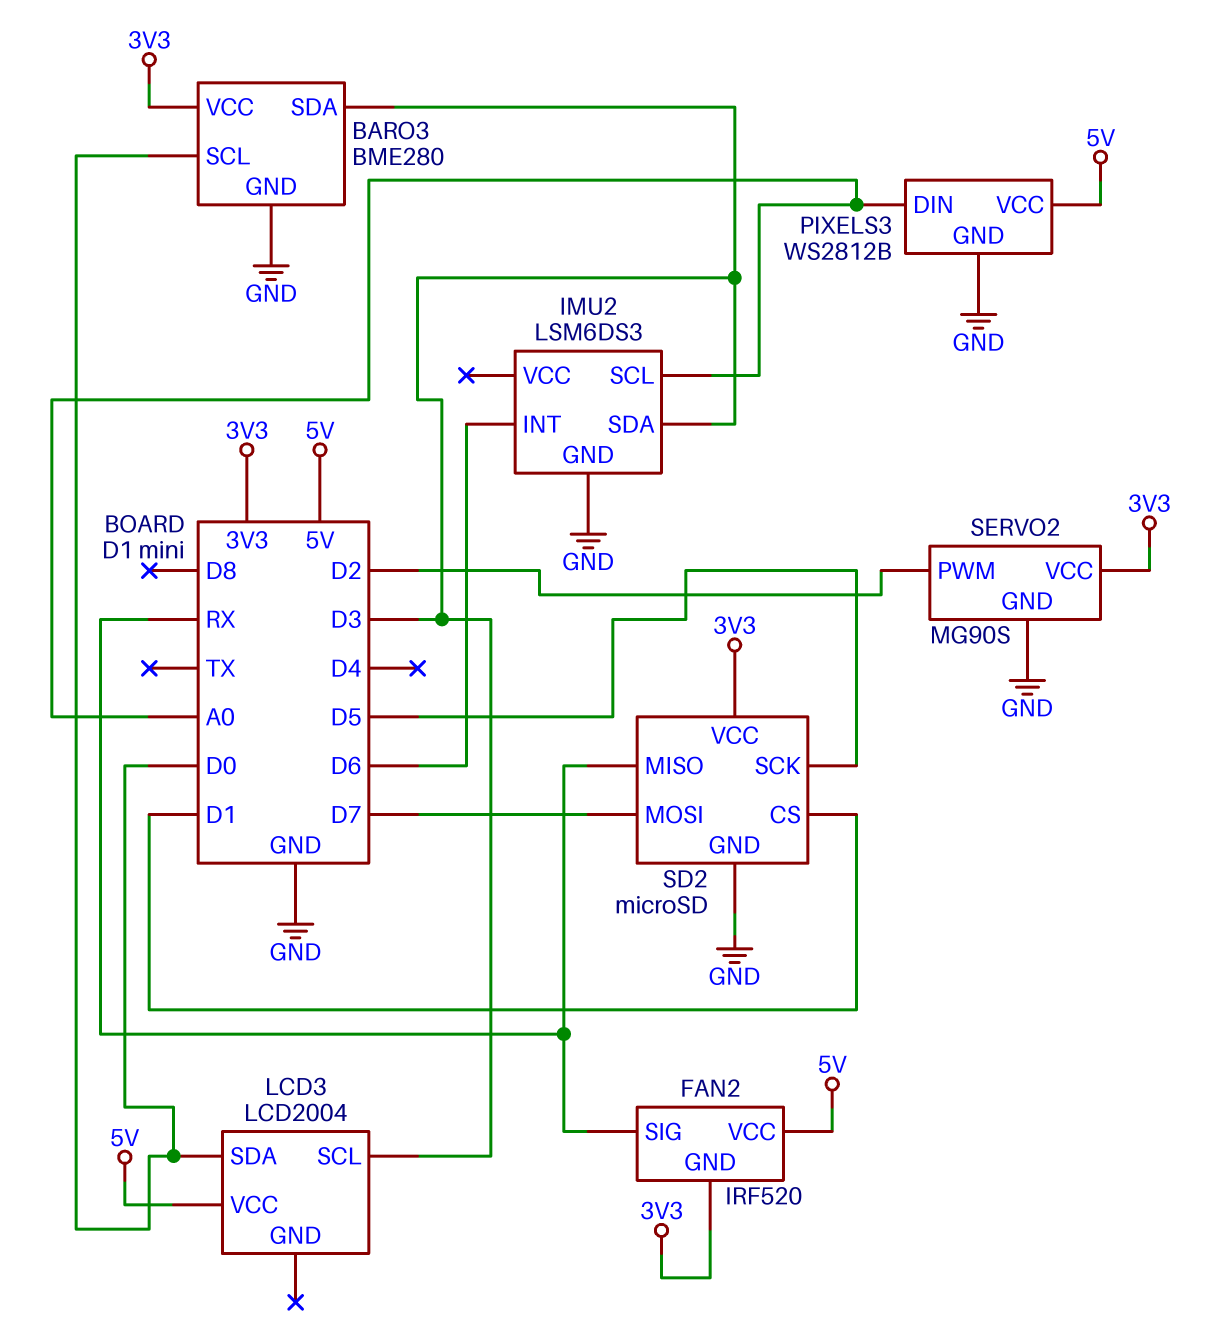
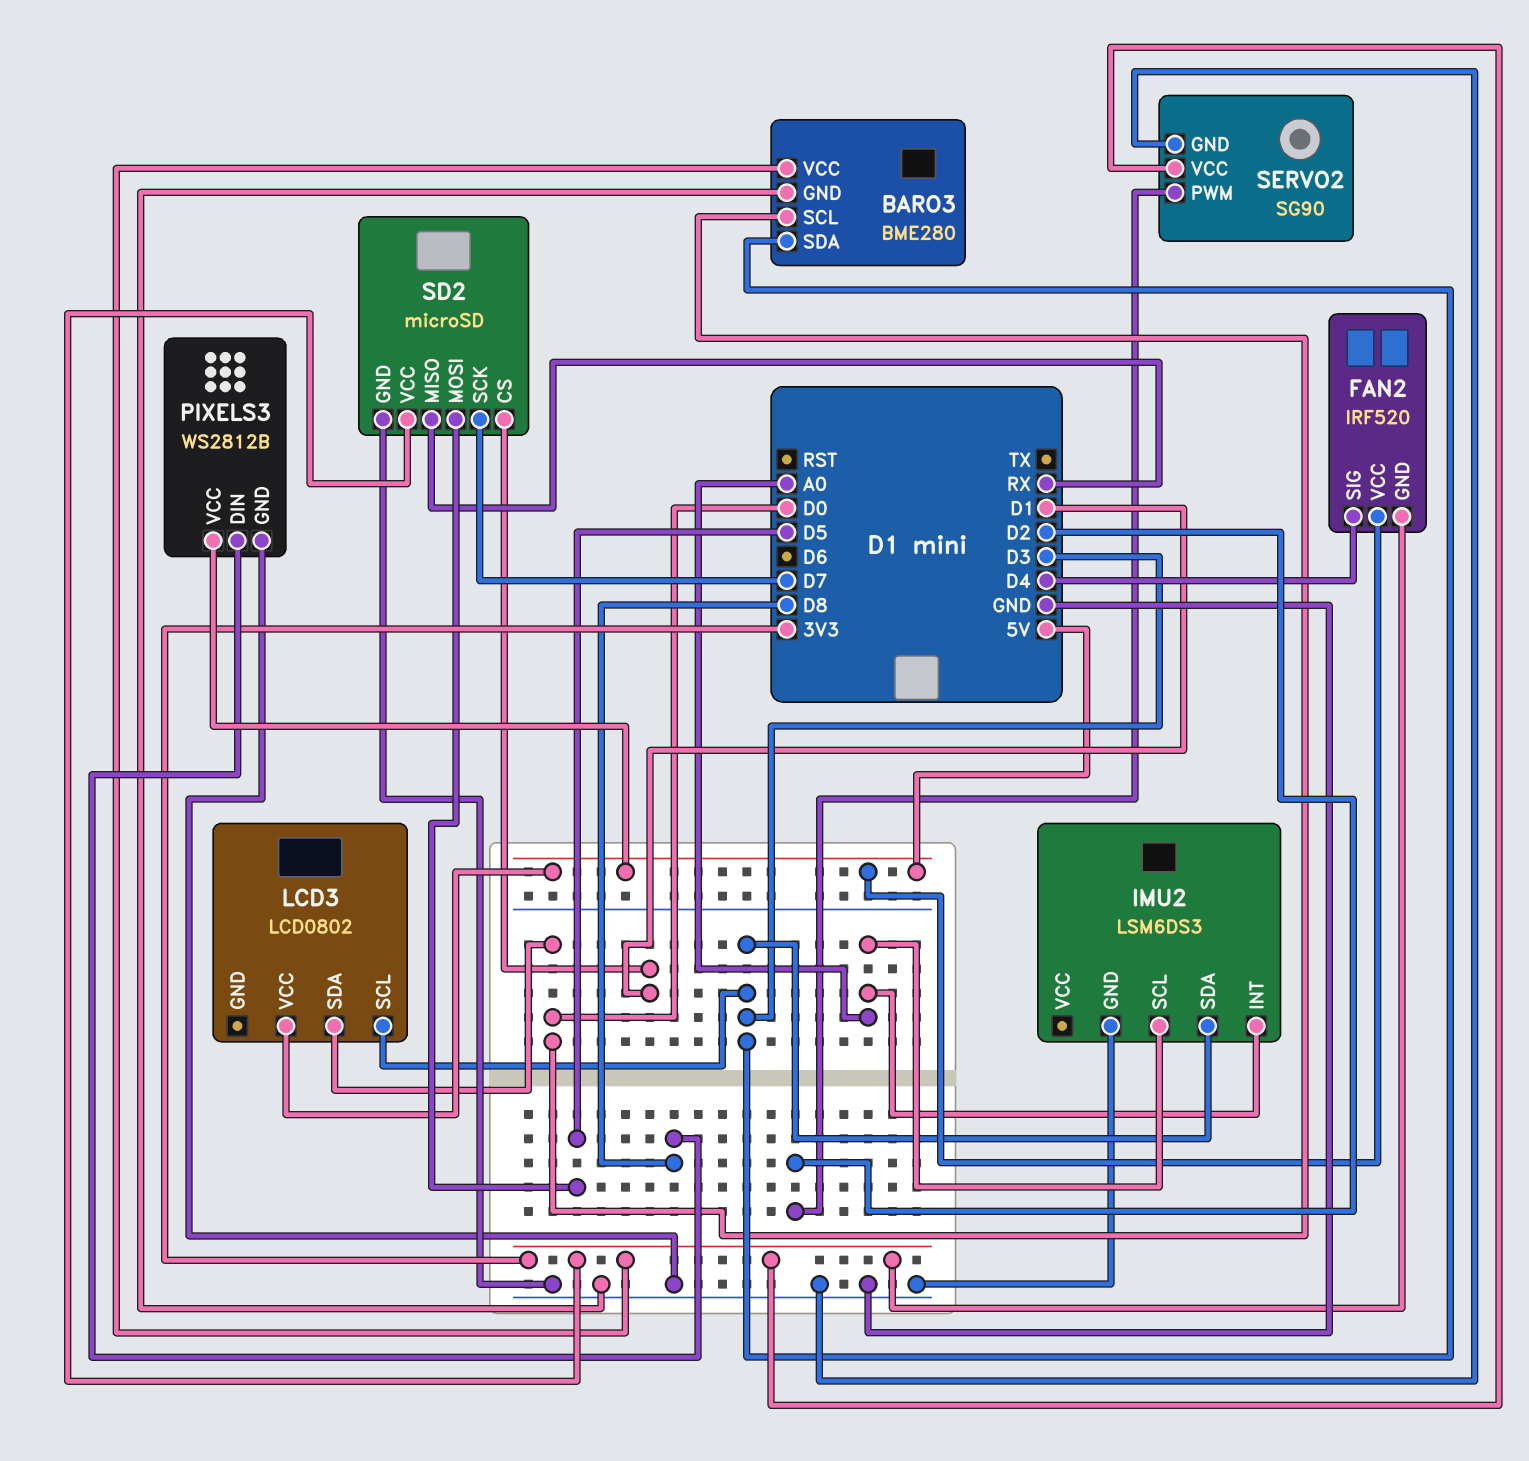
FAN2 pin SIG: RX -> D4
IMU2 pin INT: D6 -> A0
LCD3: LCD2004 -> LCD0802
PIXELS3 pin DIN: A0 -> D8
SD2 pin MOSI: D7 -> D5
SD2 pin SCK: D5 -> D7
SERVO2: MG90S -> SG90

